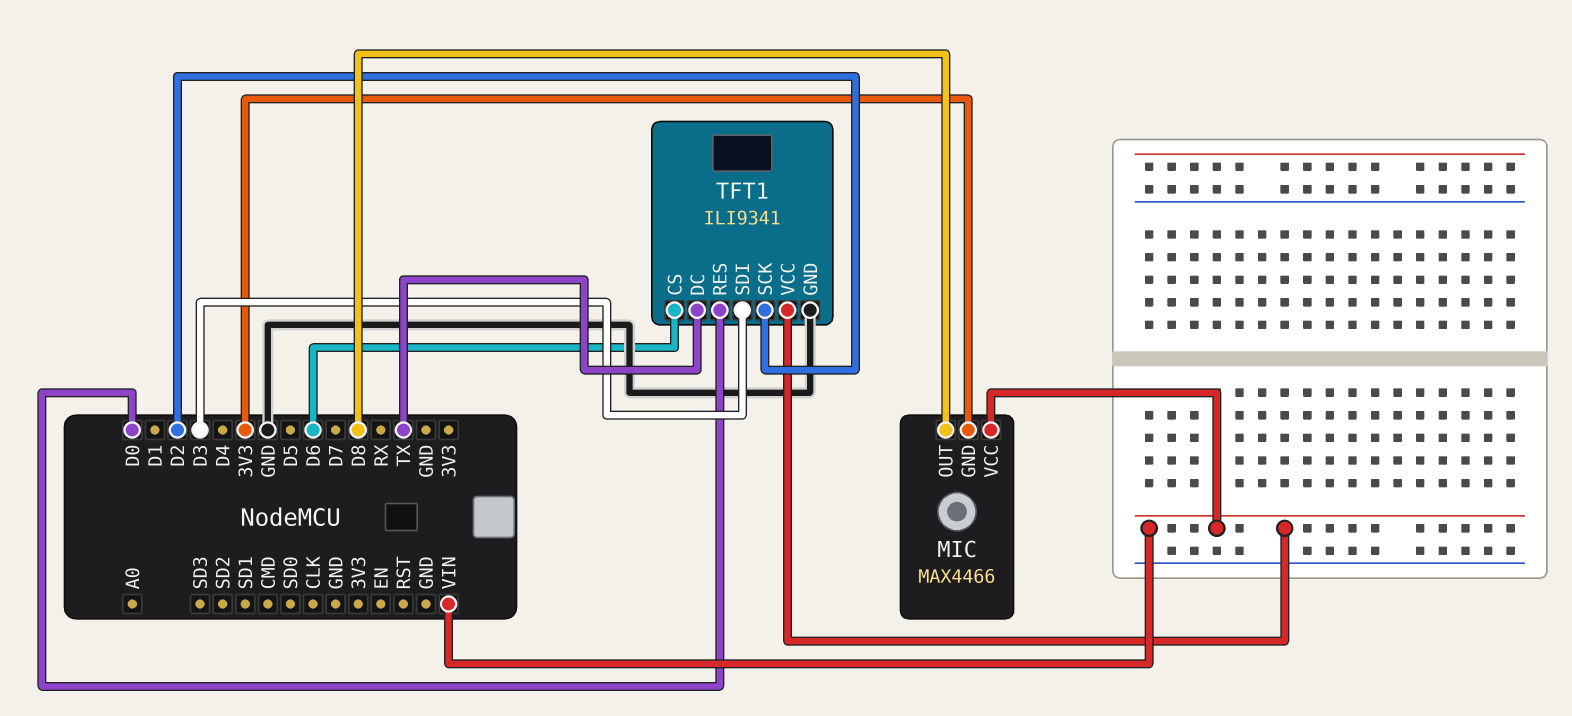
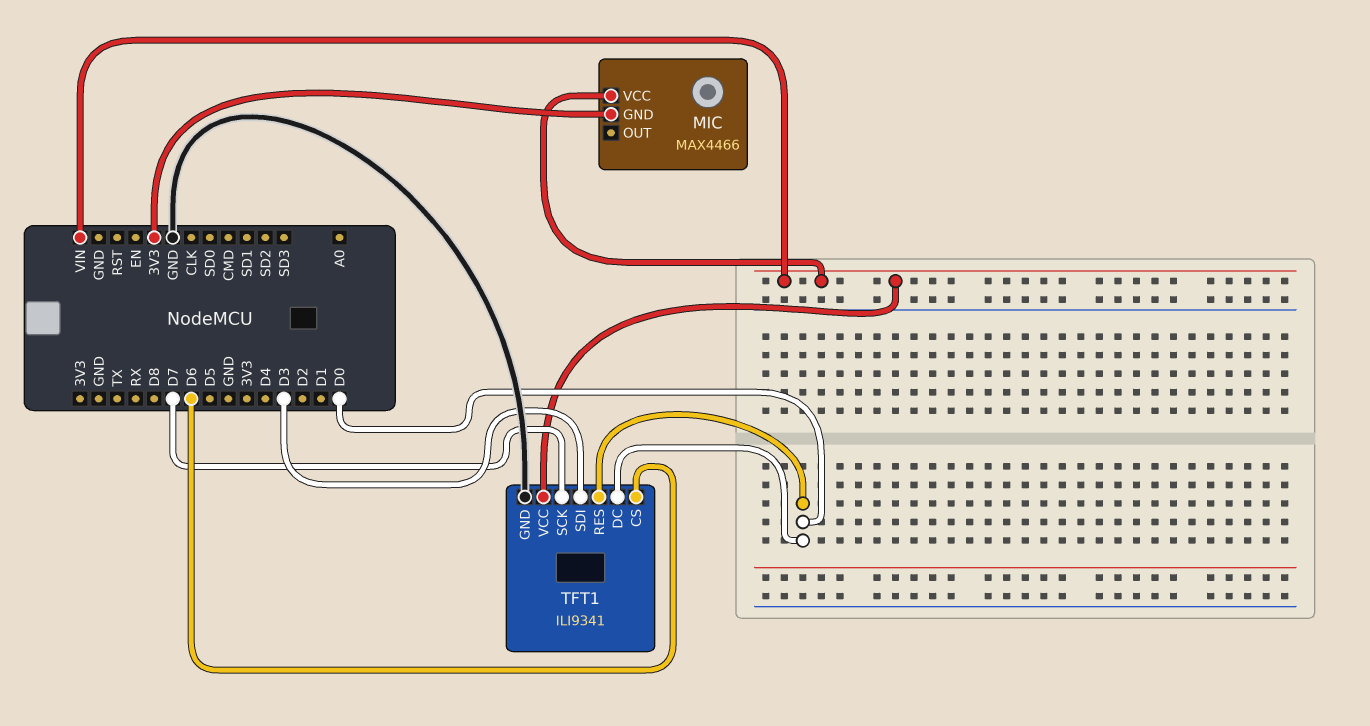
MIC pin OUT: D8 -> none
TFT1 pin DC: TX -> D0
TFT1 pin SCK: D2 -> D7

